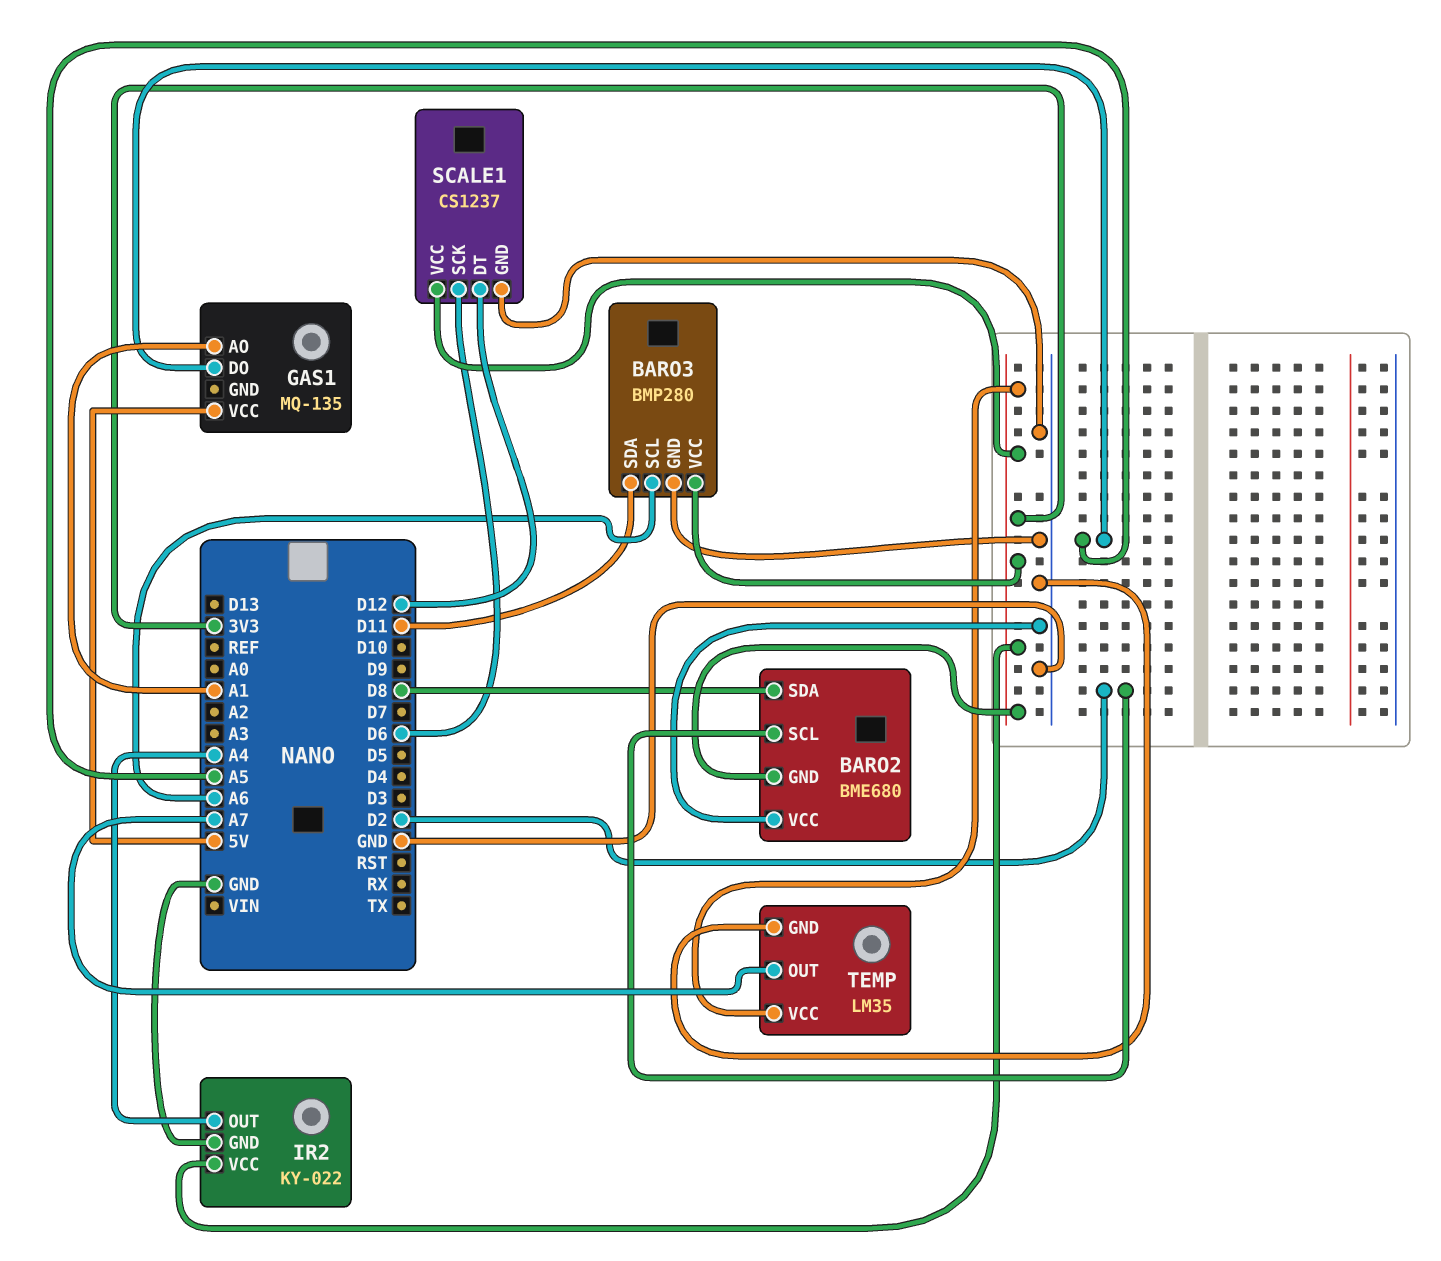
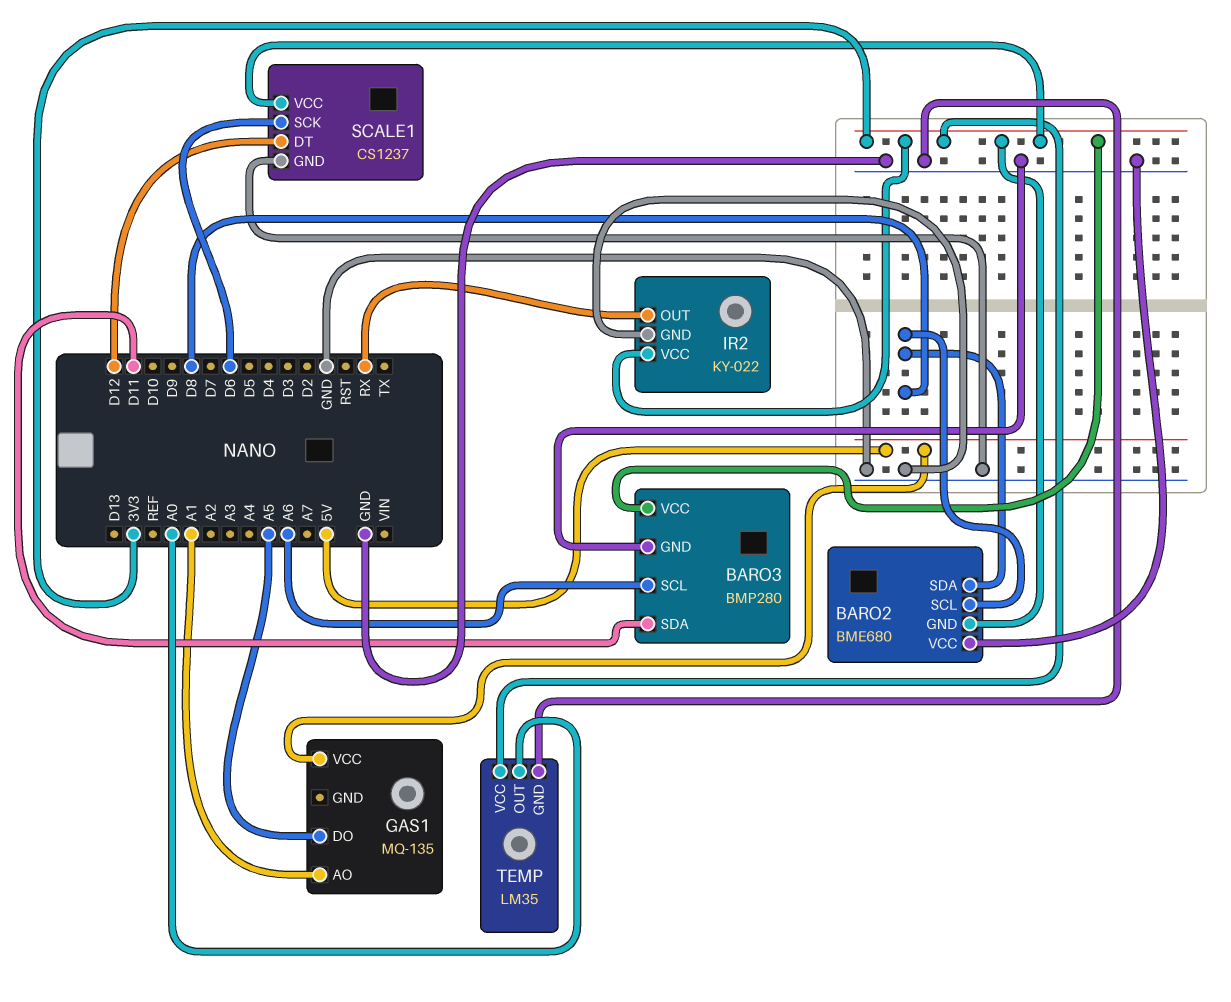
BARO2 pin SCL: D2 -> D8
IR2 pin OUT: A4 -> RX
TEMP pin OUT: A7 -> A0

